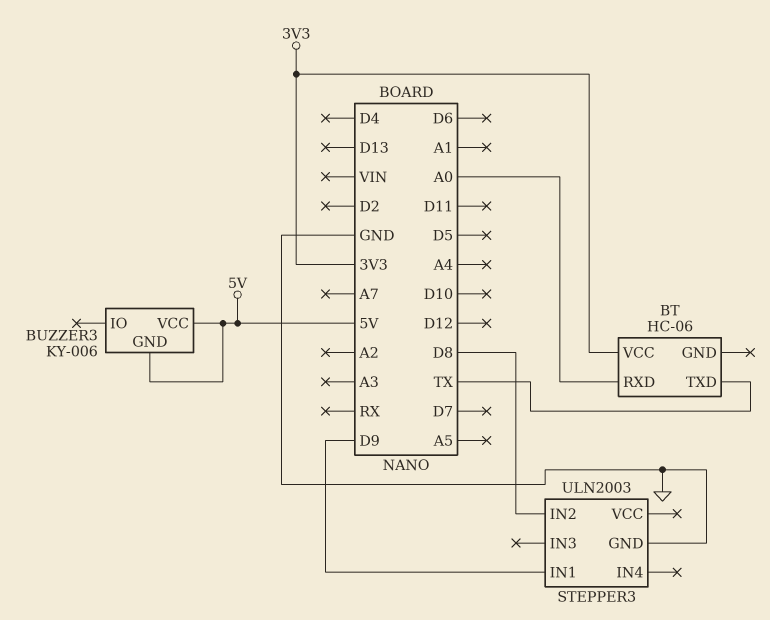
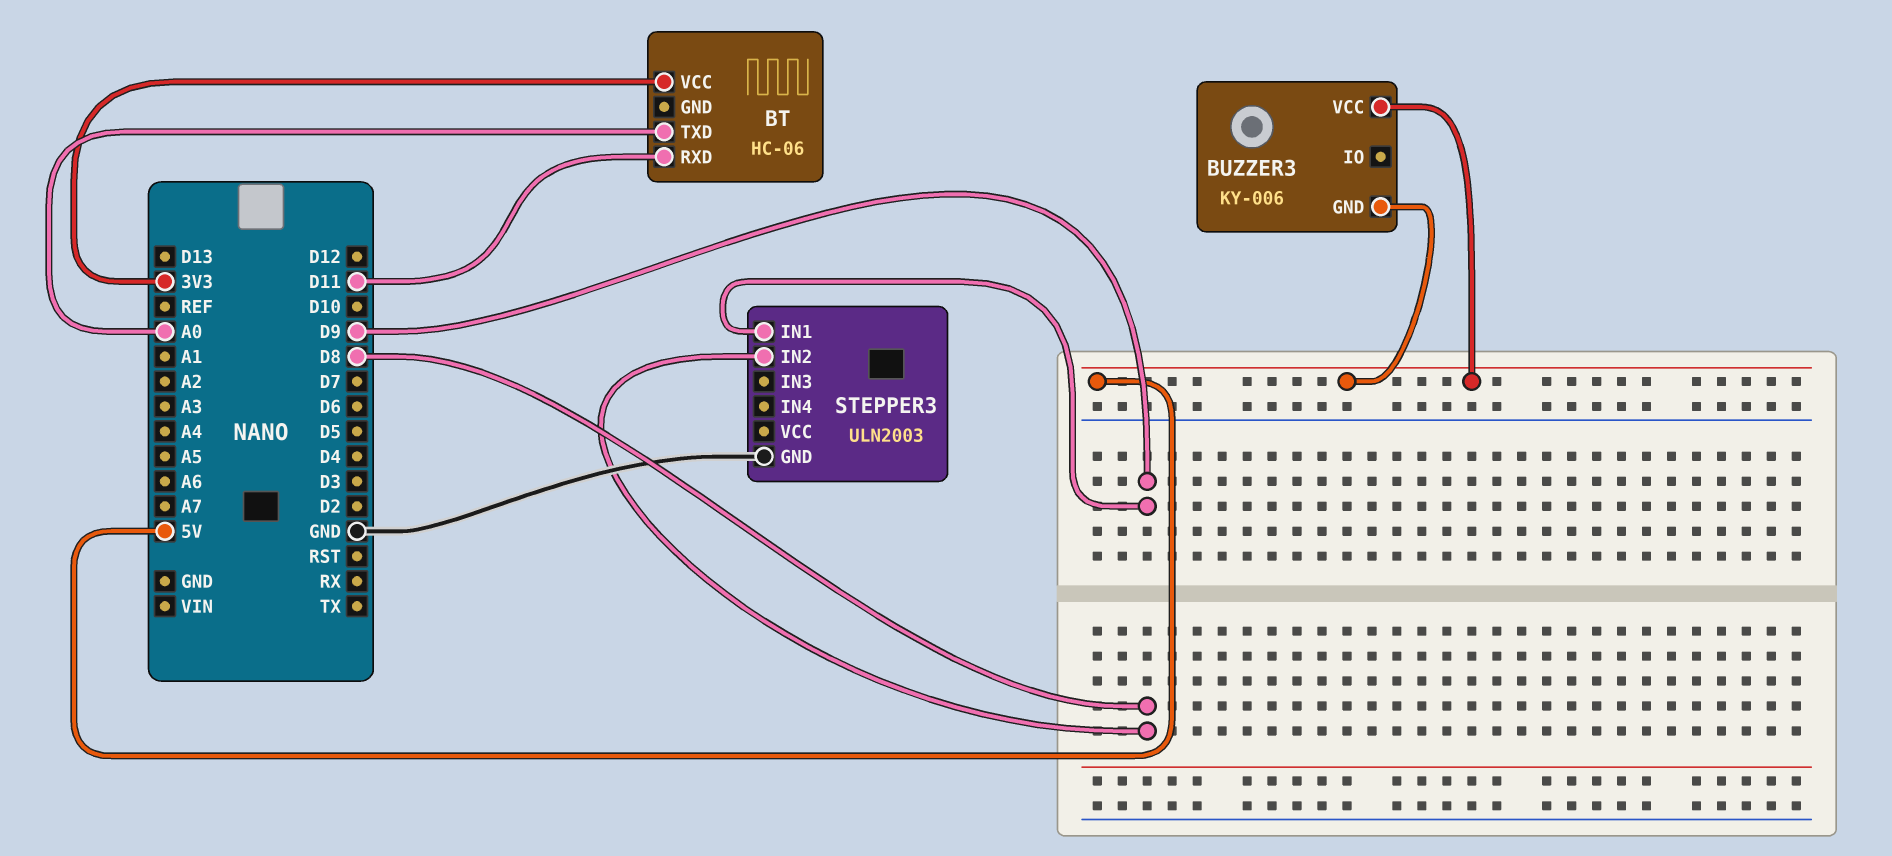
BT pin RXD: A0 -> D11
BT pin TXD: TX -> A0

